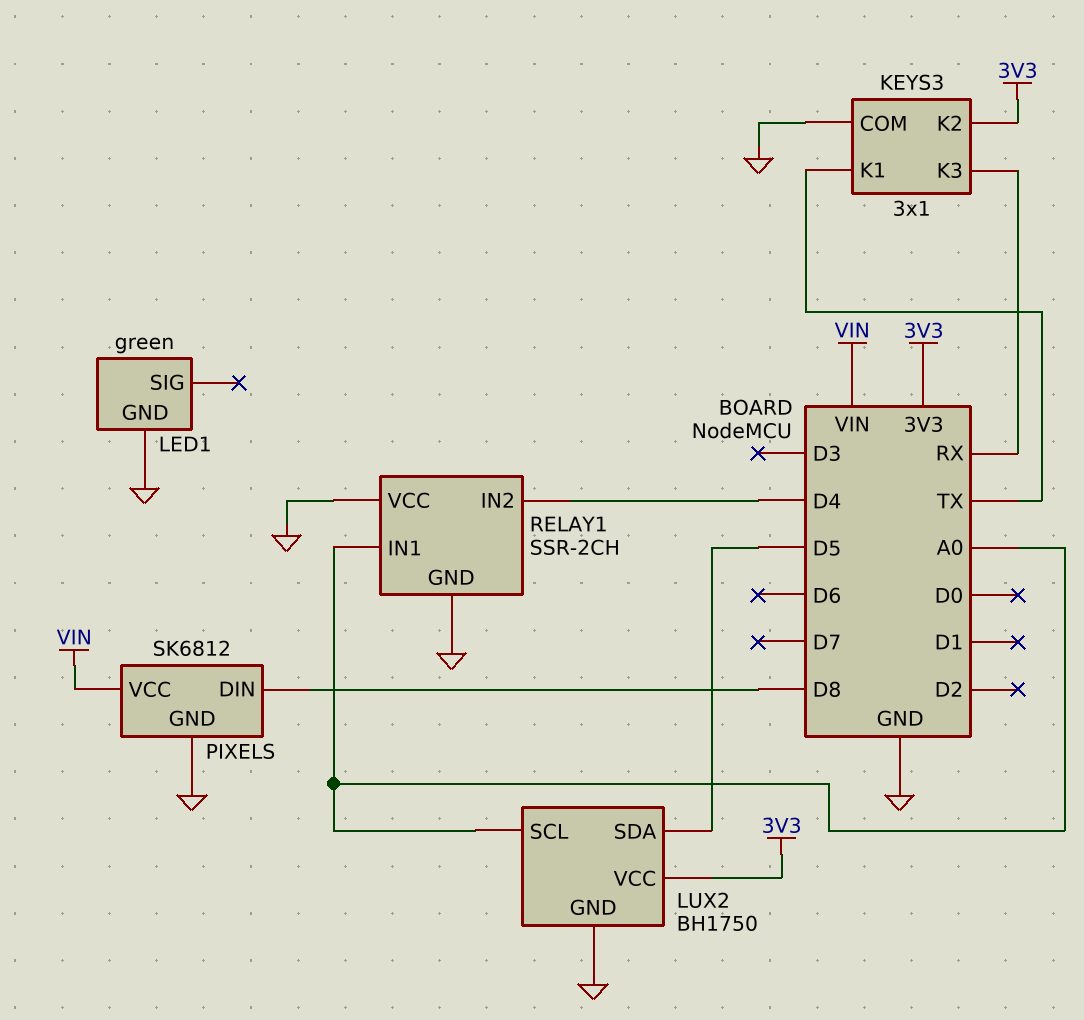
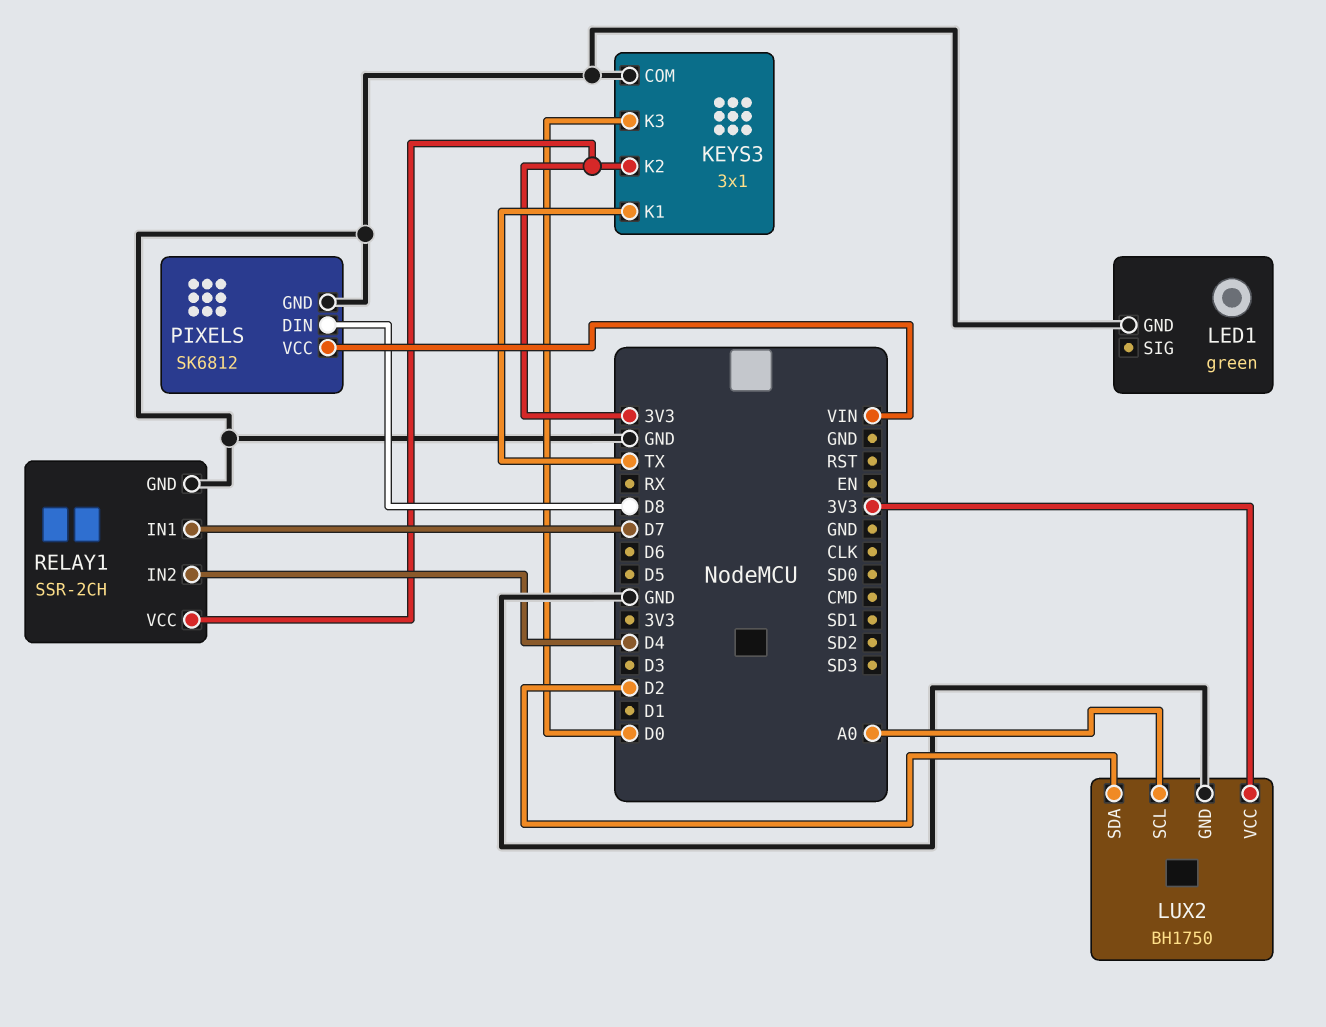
KEYS3 pin K3: RX -> D0
LUX2 pin SDA: D5 -> D2
RELAY1 pin IN1: A0 -> D7
RELAY1 pin VCC: GND -> 3V3

